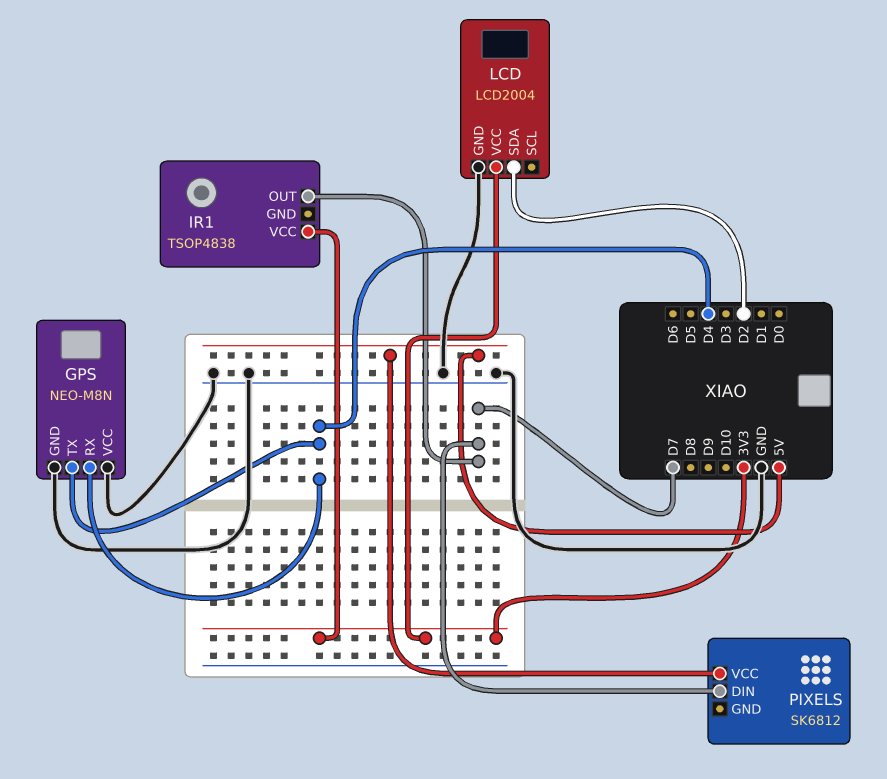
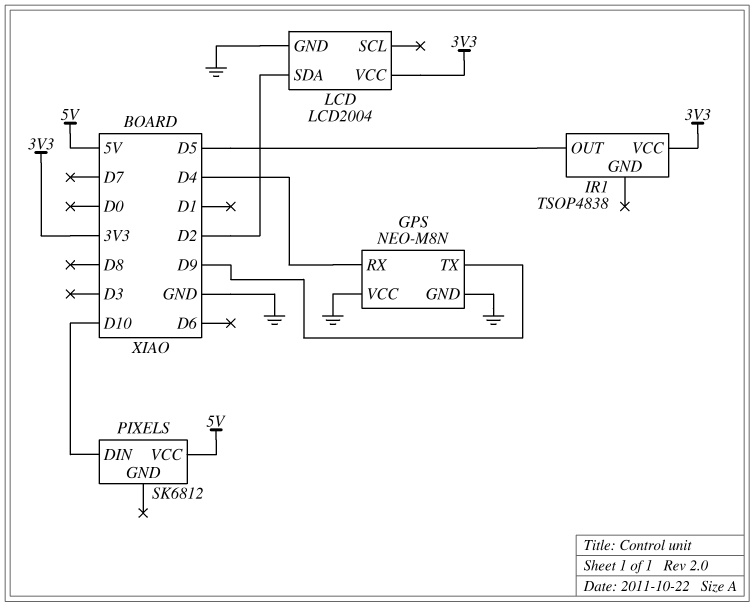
GPS pin TX: D4 -> D9
IR1 pin OUT: D7 -> D5
PIXELS pin DIN: D7 -> D10

